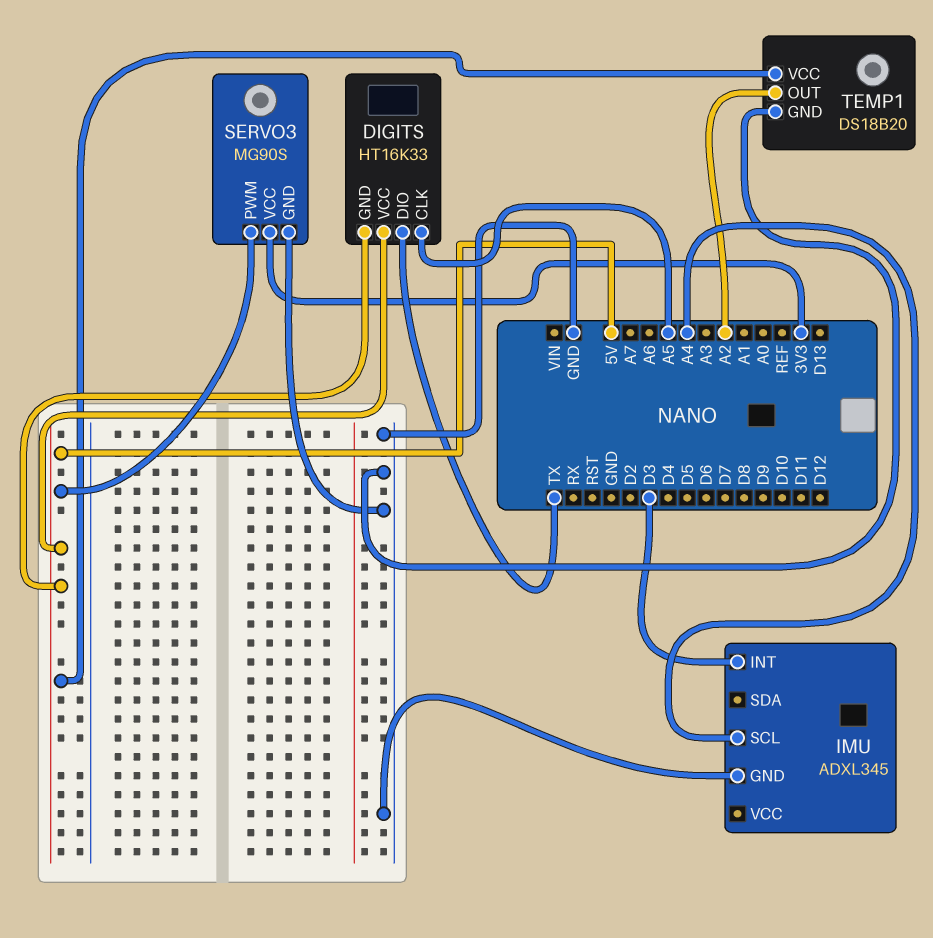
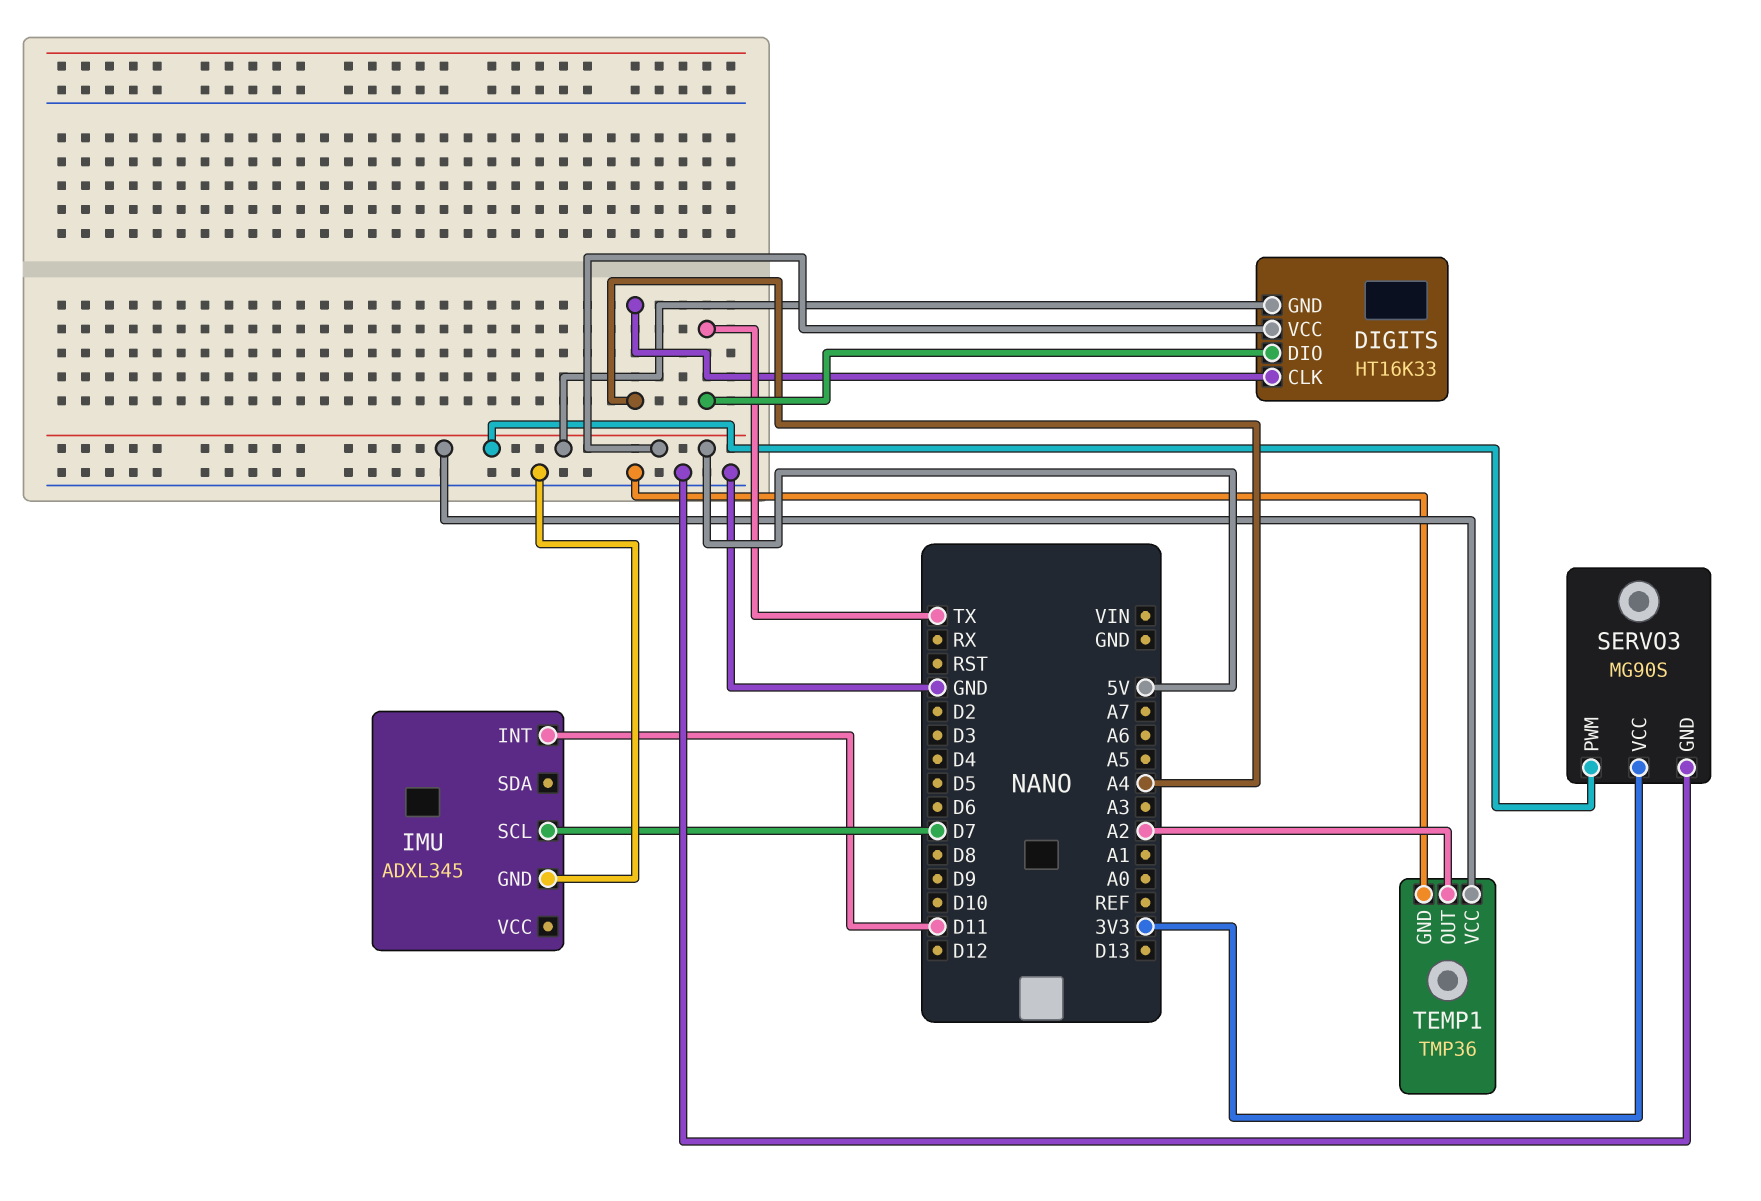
DIGITS pin CLK: A5 -> A4
IMU pin INT: D3 -> D11
IMU pin SCL: A4 -> D7
TEMP1: DS18B20 -> TMP36

